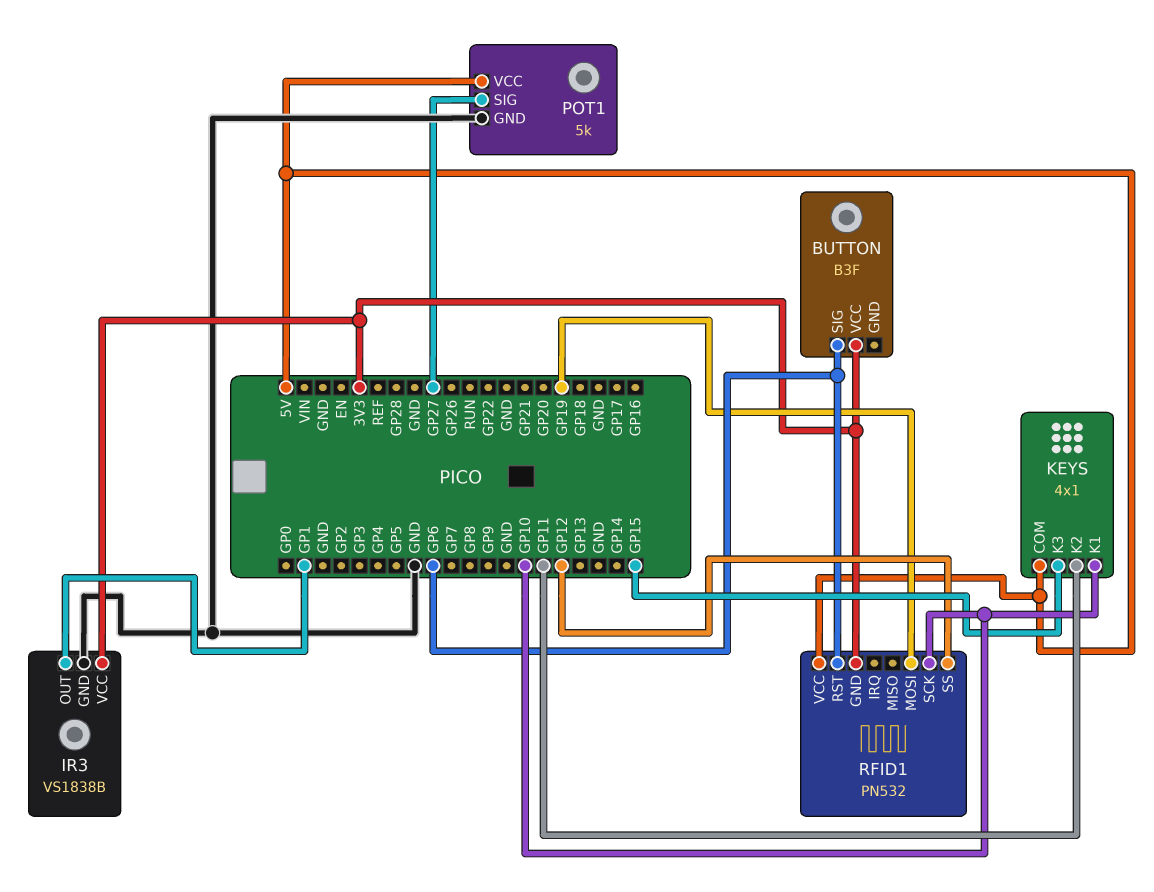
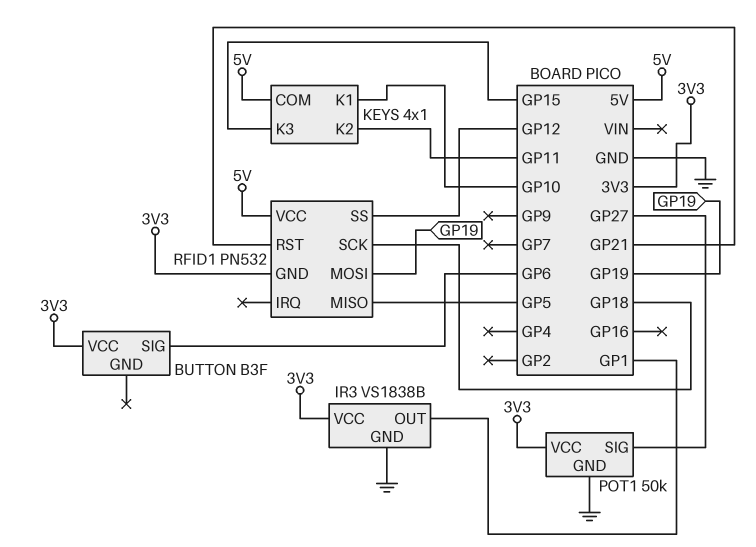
POT1: 5k -> 50k
POT1 pin VCC: 5V -> 3V3
RFID1 pin MISO: none -> GP5
RFID1 pin RST: GP6 -> GP21
RFID1 pin SCK: GP10 -> GP18

